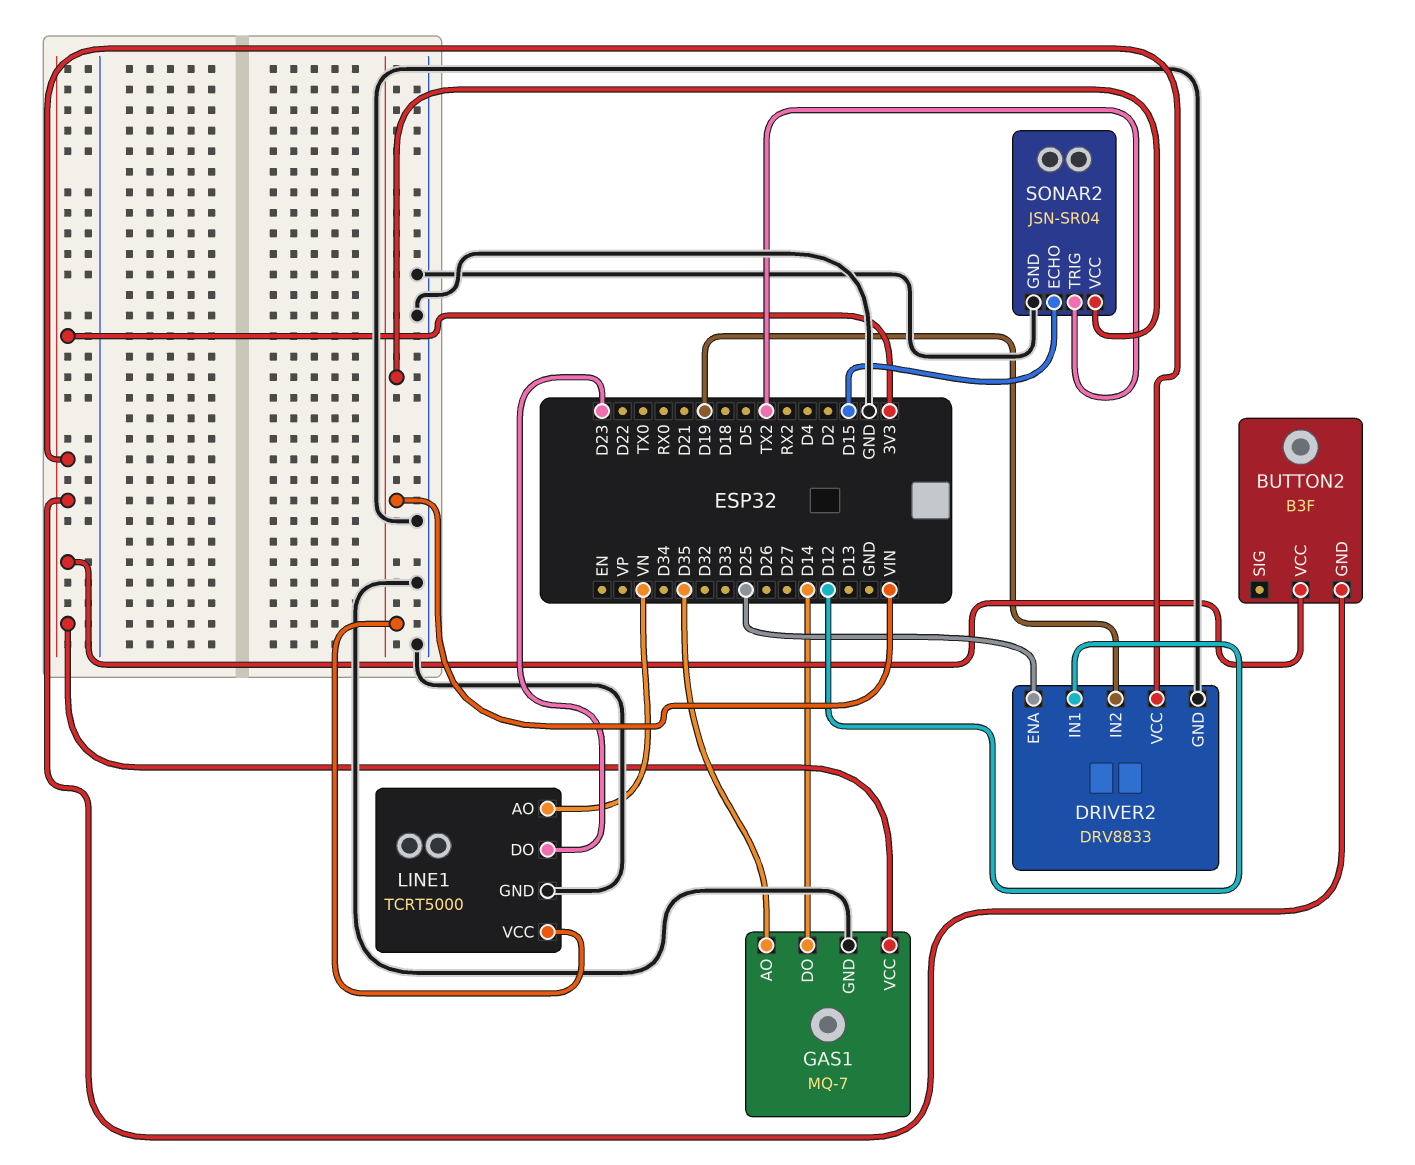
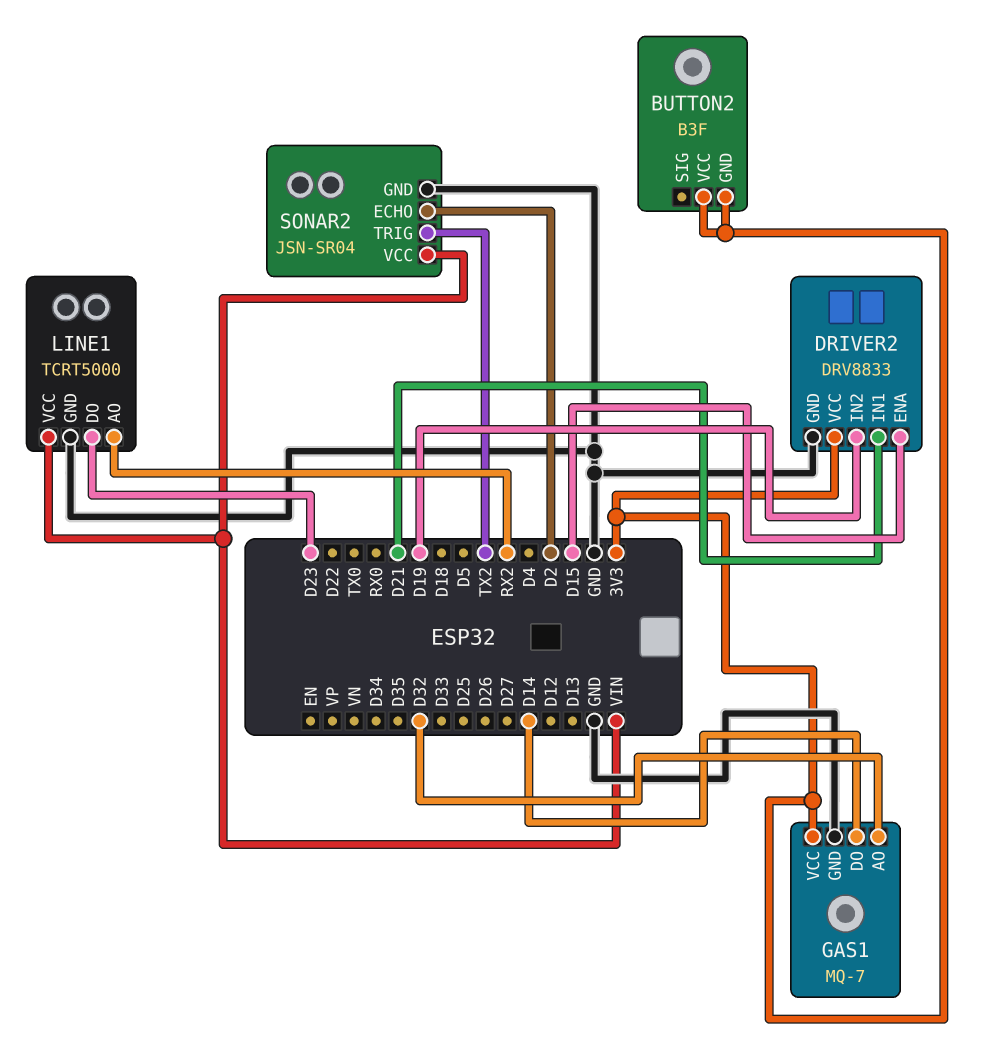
DRIVER2 pin ENA: D25 -> D15
DRIVER2 pin IN1: D12 -> D21
GAS1 pin AO: D35 -> D32
LINE1 pin AO: VN -> RX2
SONAR2 pin ECHO: D15 -> D2

